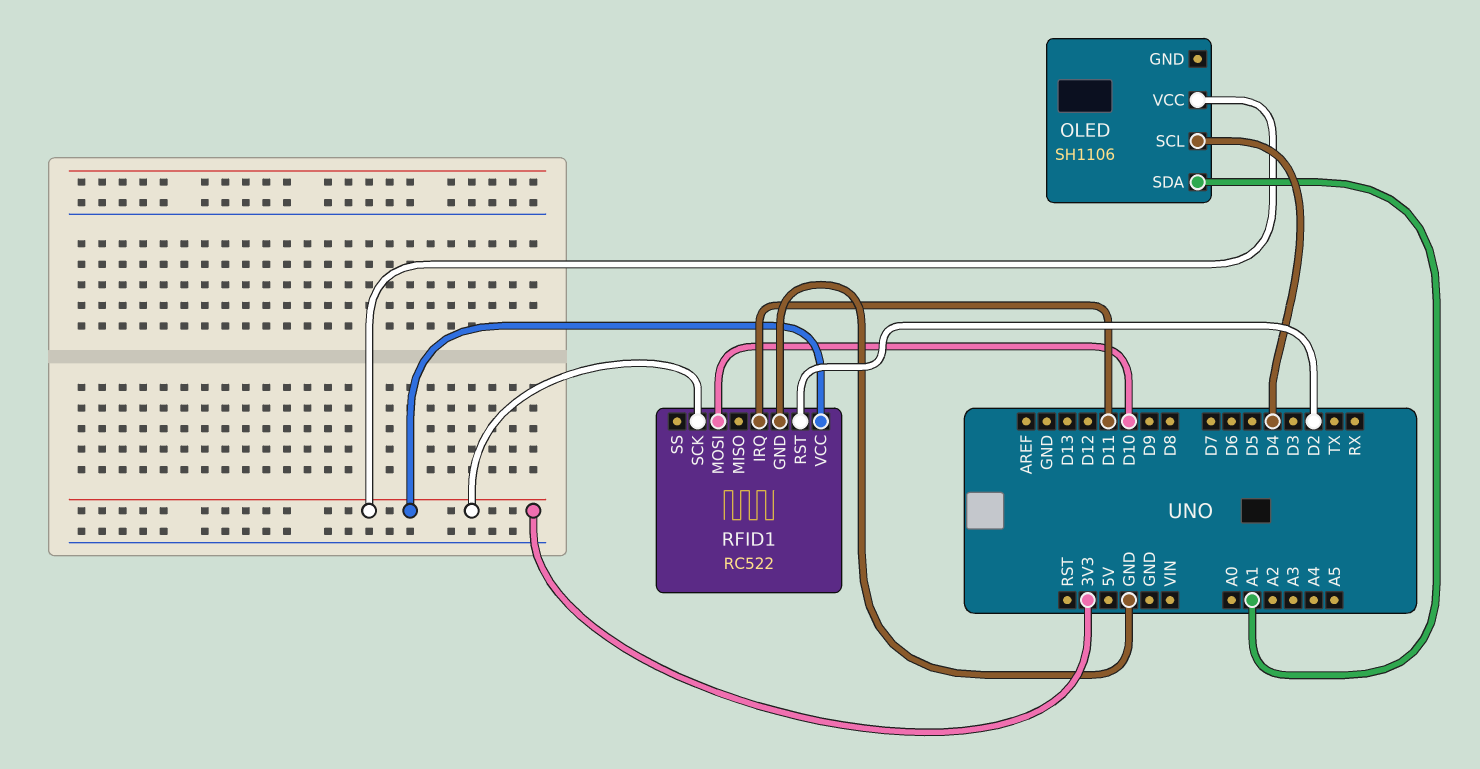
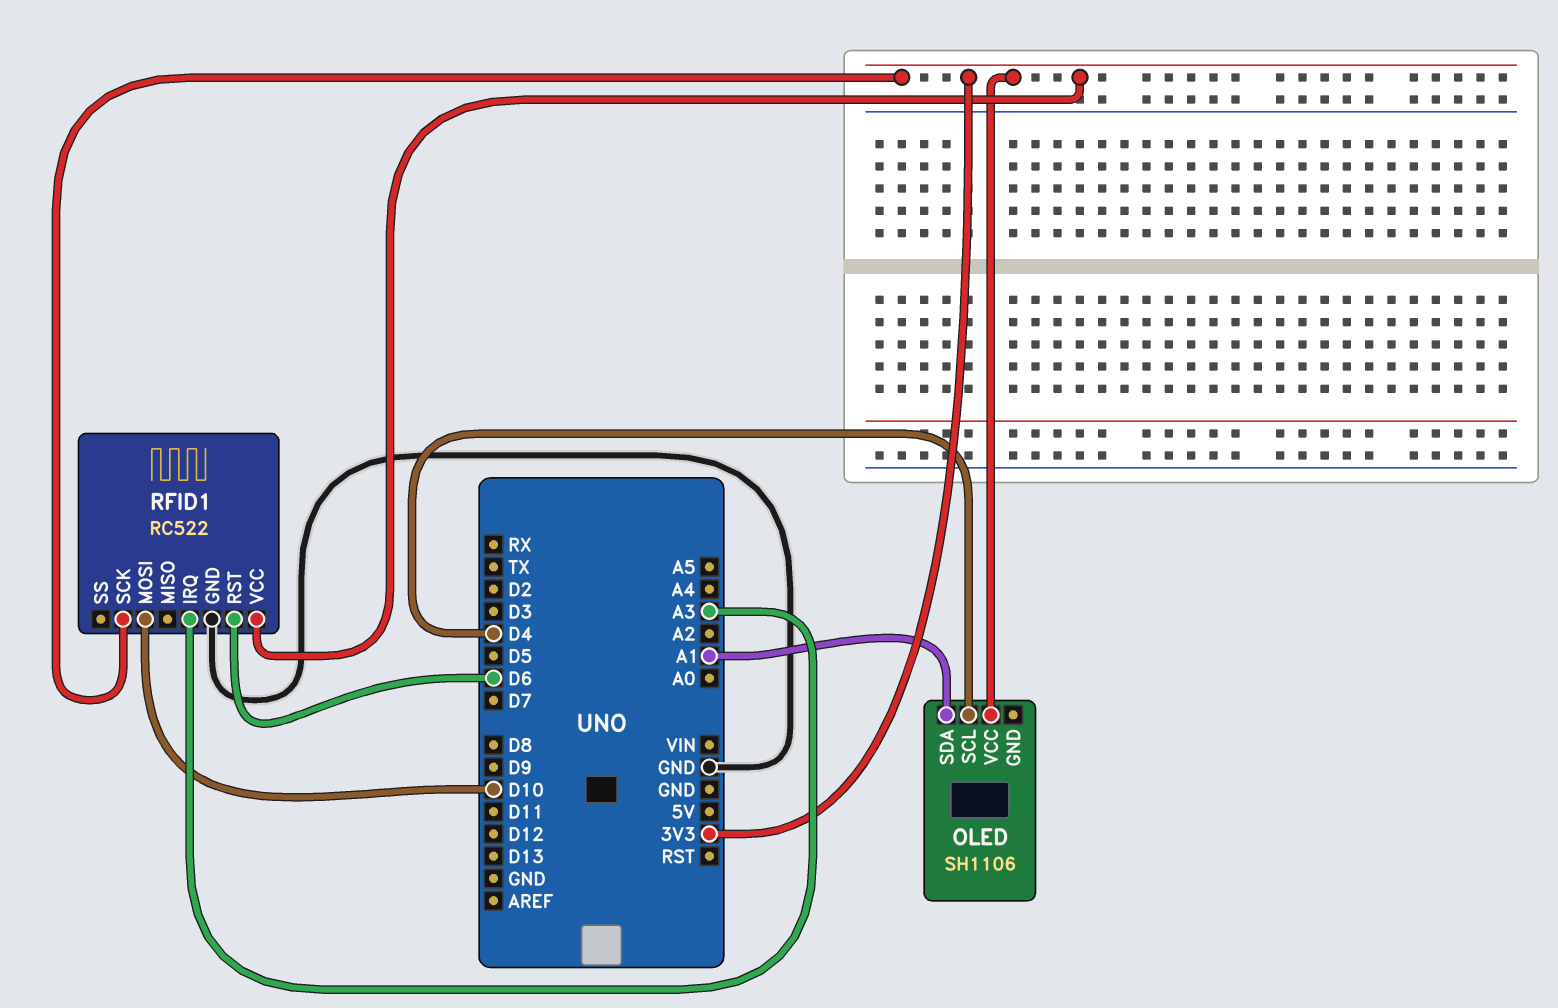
RFID1 pin IRQ: D11 -> A3
RFID1 pin RST: D2 -> D6

